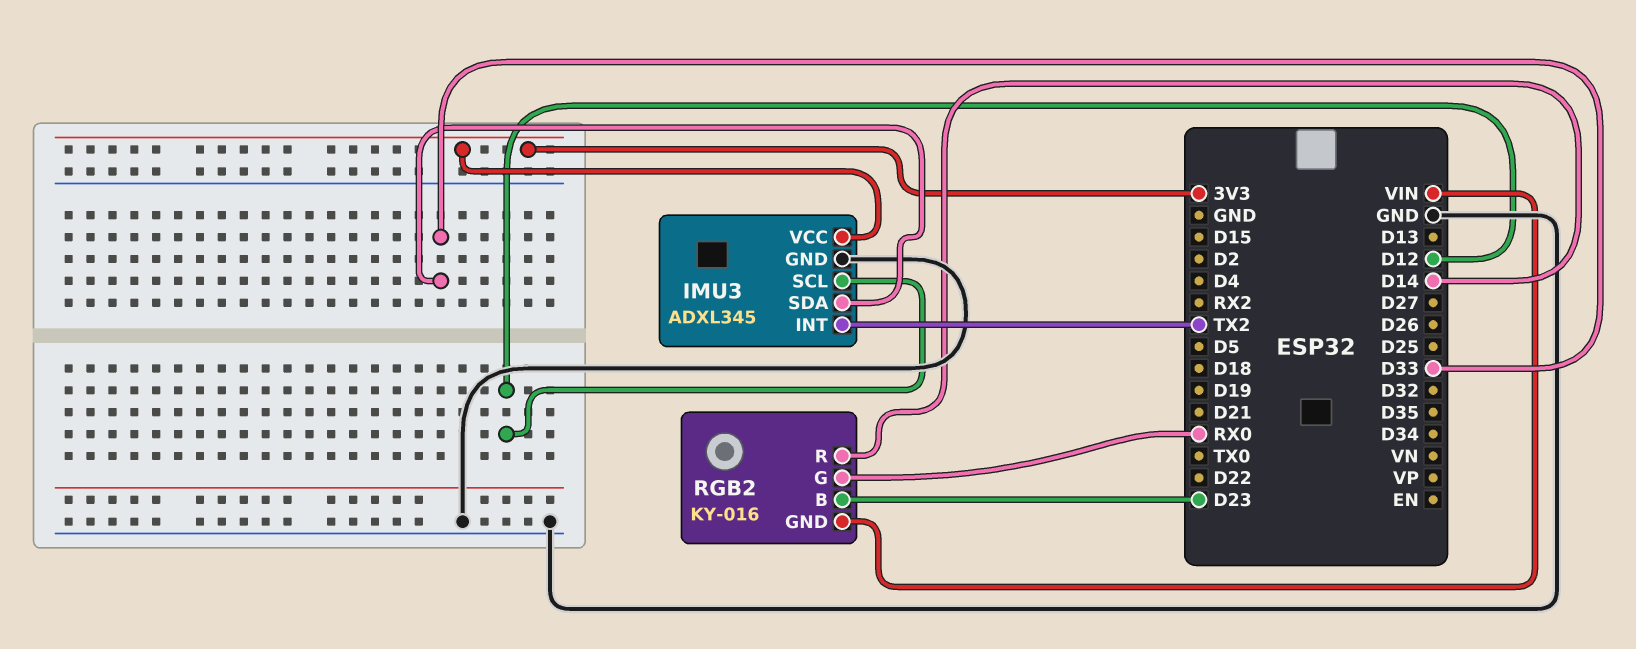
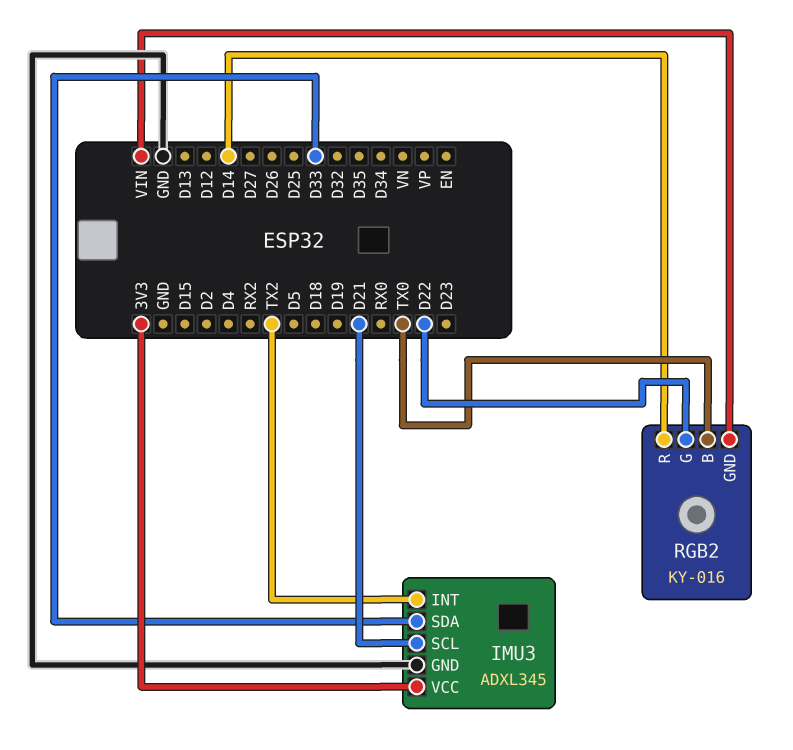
IMU3 pin SCL: D12 -> D21
RGB2 pin B: D23 -> TX0
RGB2 pin G: RX0 -> D22

